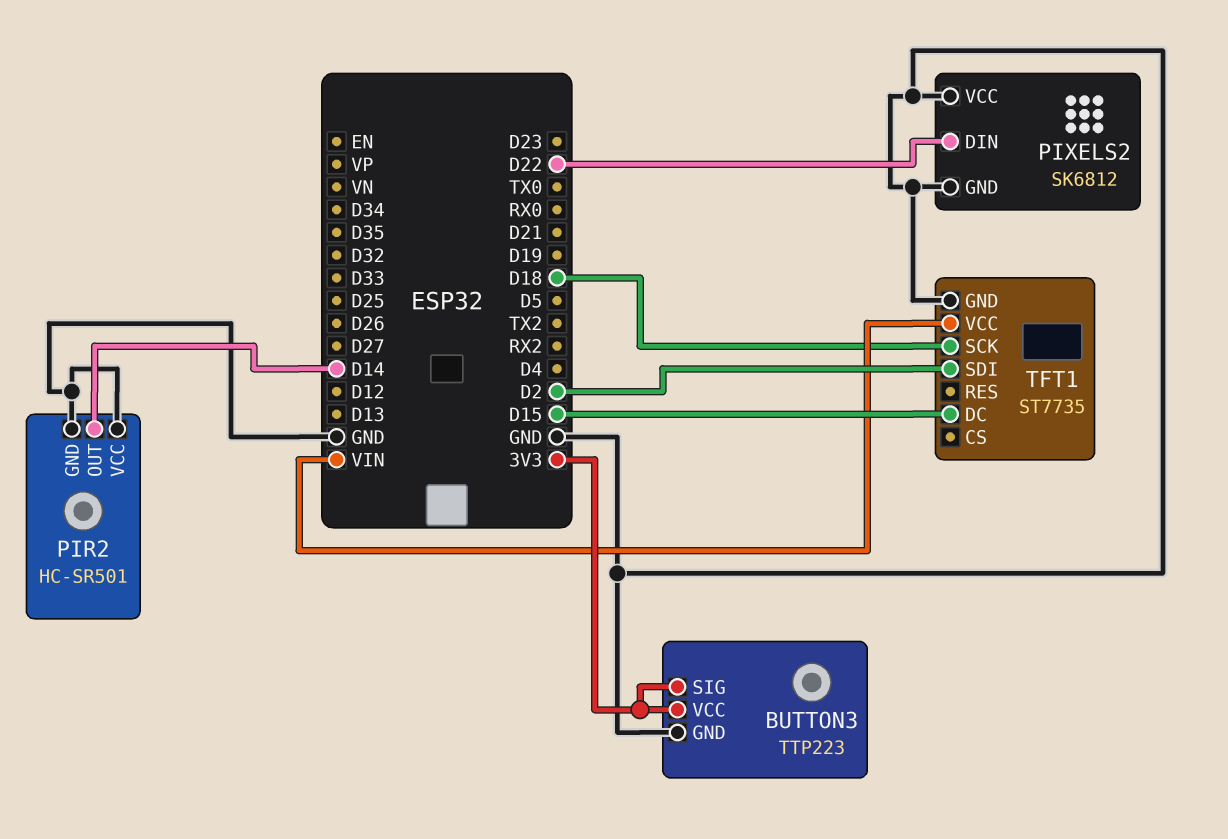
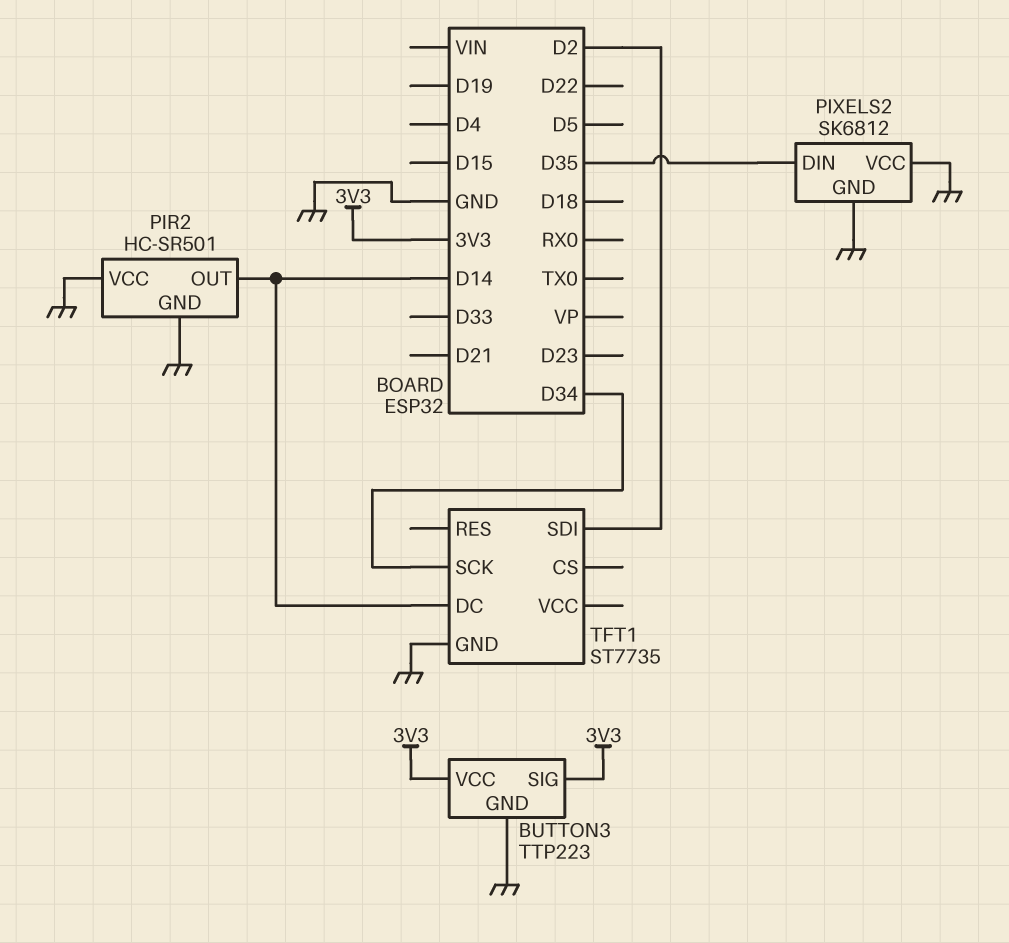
PIXELS2 pin DIN: D22 -> D35
TFT1 pin DC: D15 -> D14
TFT1 pin SCK: D18 -> D34
TFT1 pin VCC: VIN -> none

